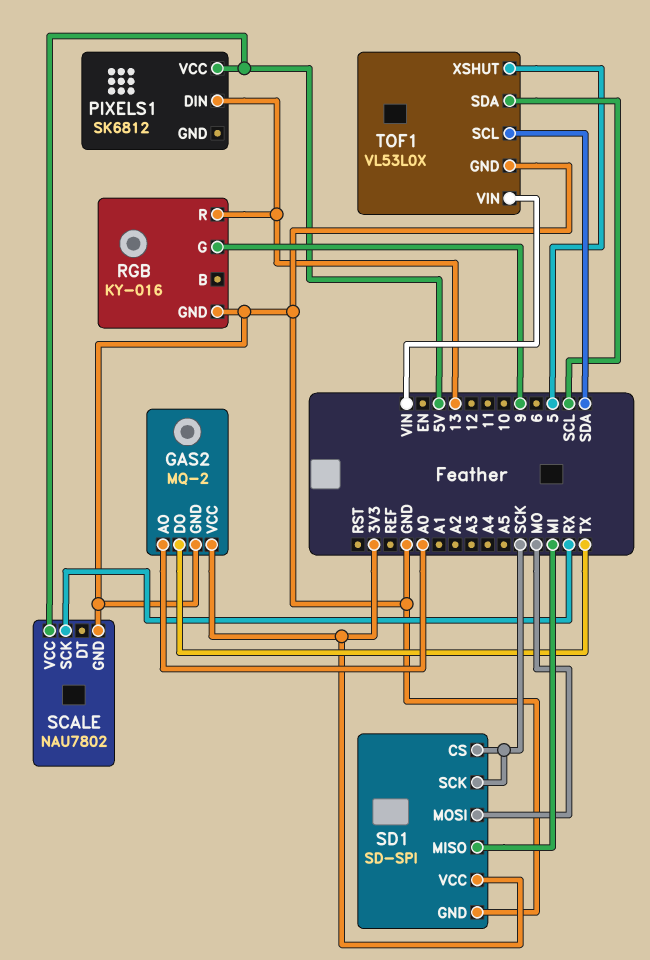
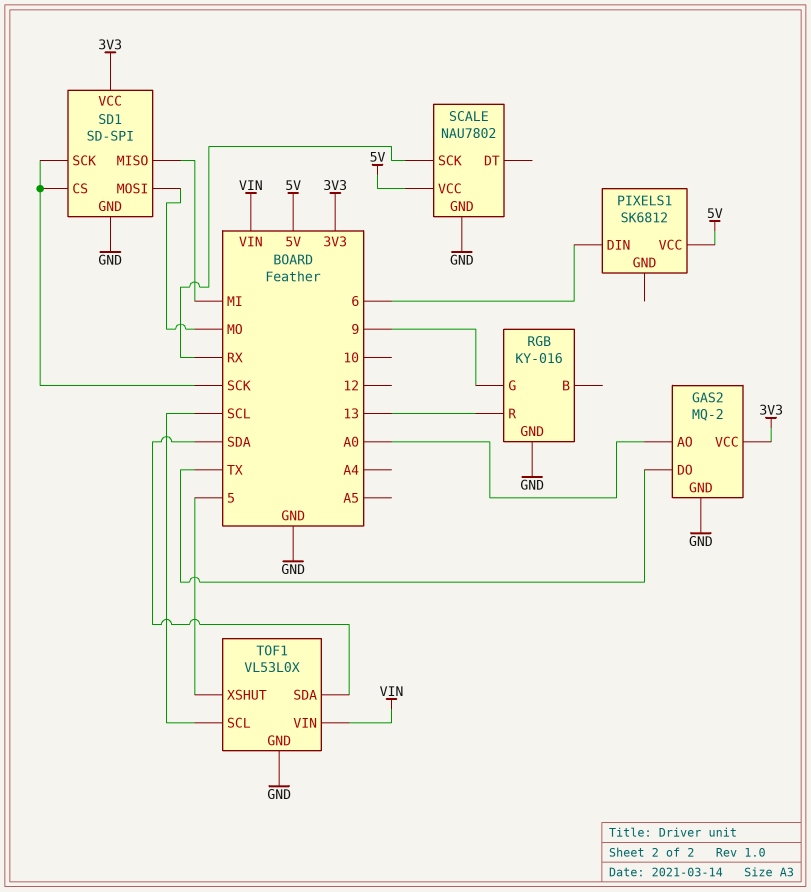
PIXELS1 pin DIN: 13 -> 6
TOF1 pin SCL: SDA -> SCL
TOF1 pin SDA: SCL -> SDA

